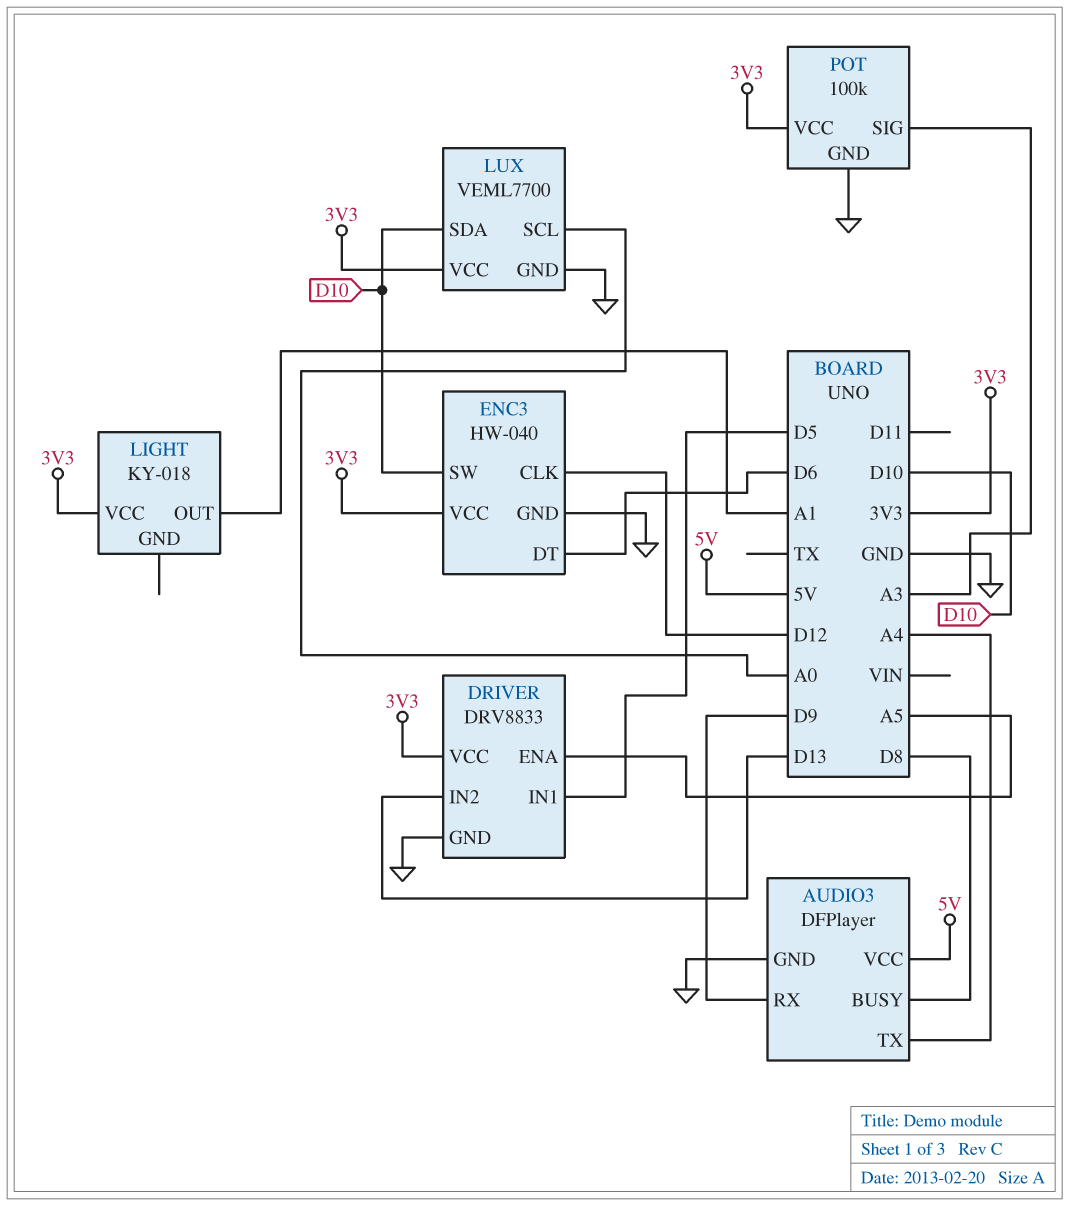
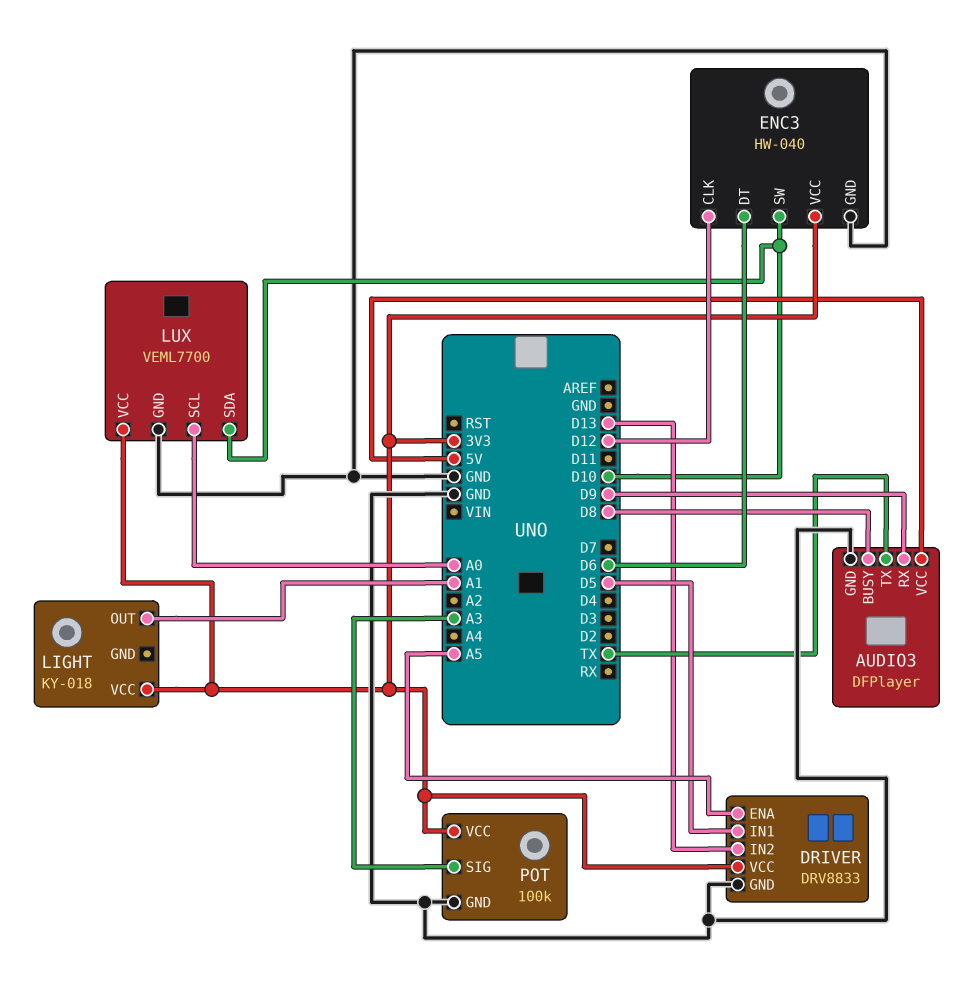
AUDIO3 pin TX: A4 -> TX

